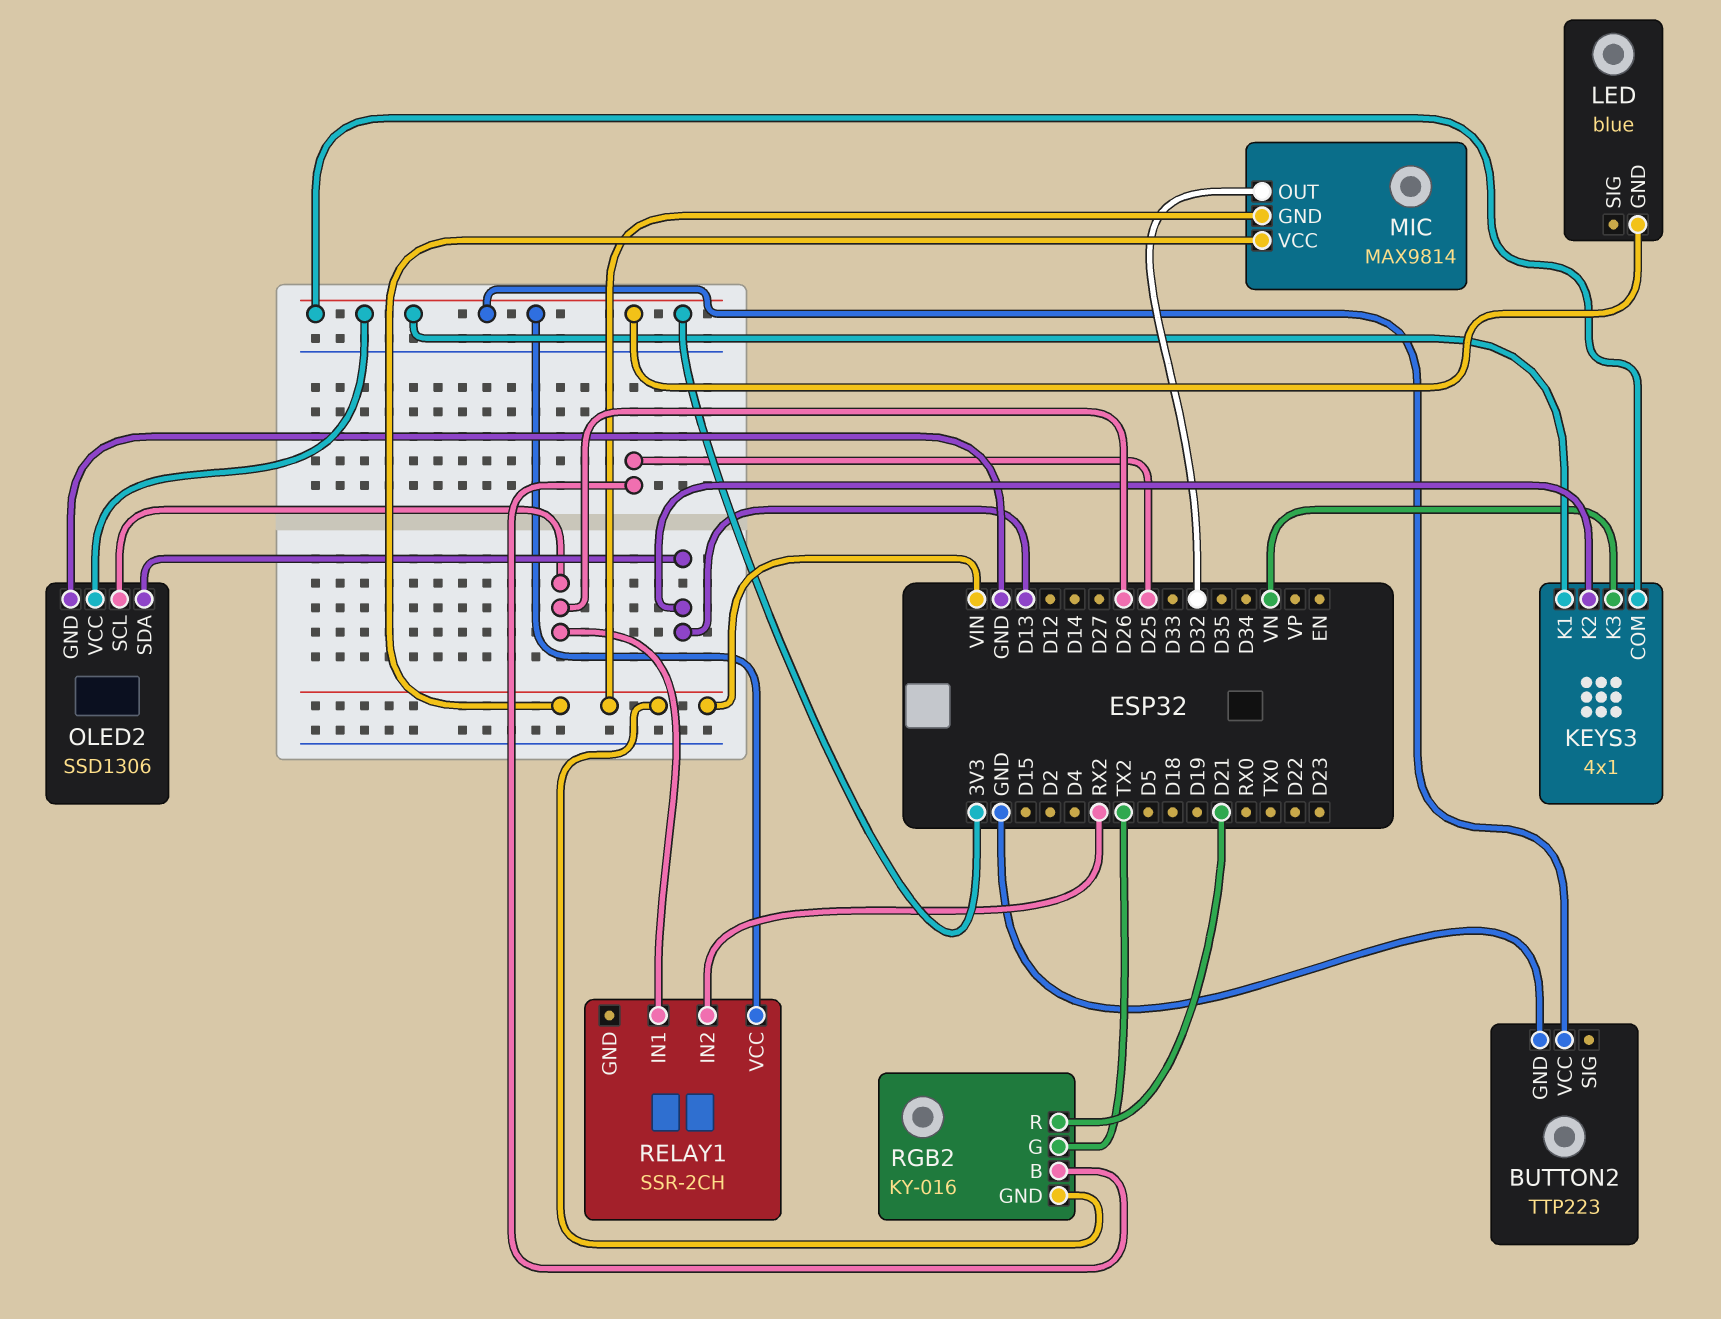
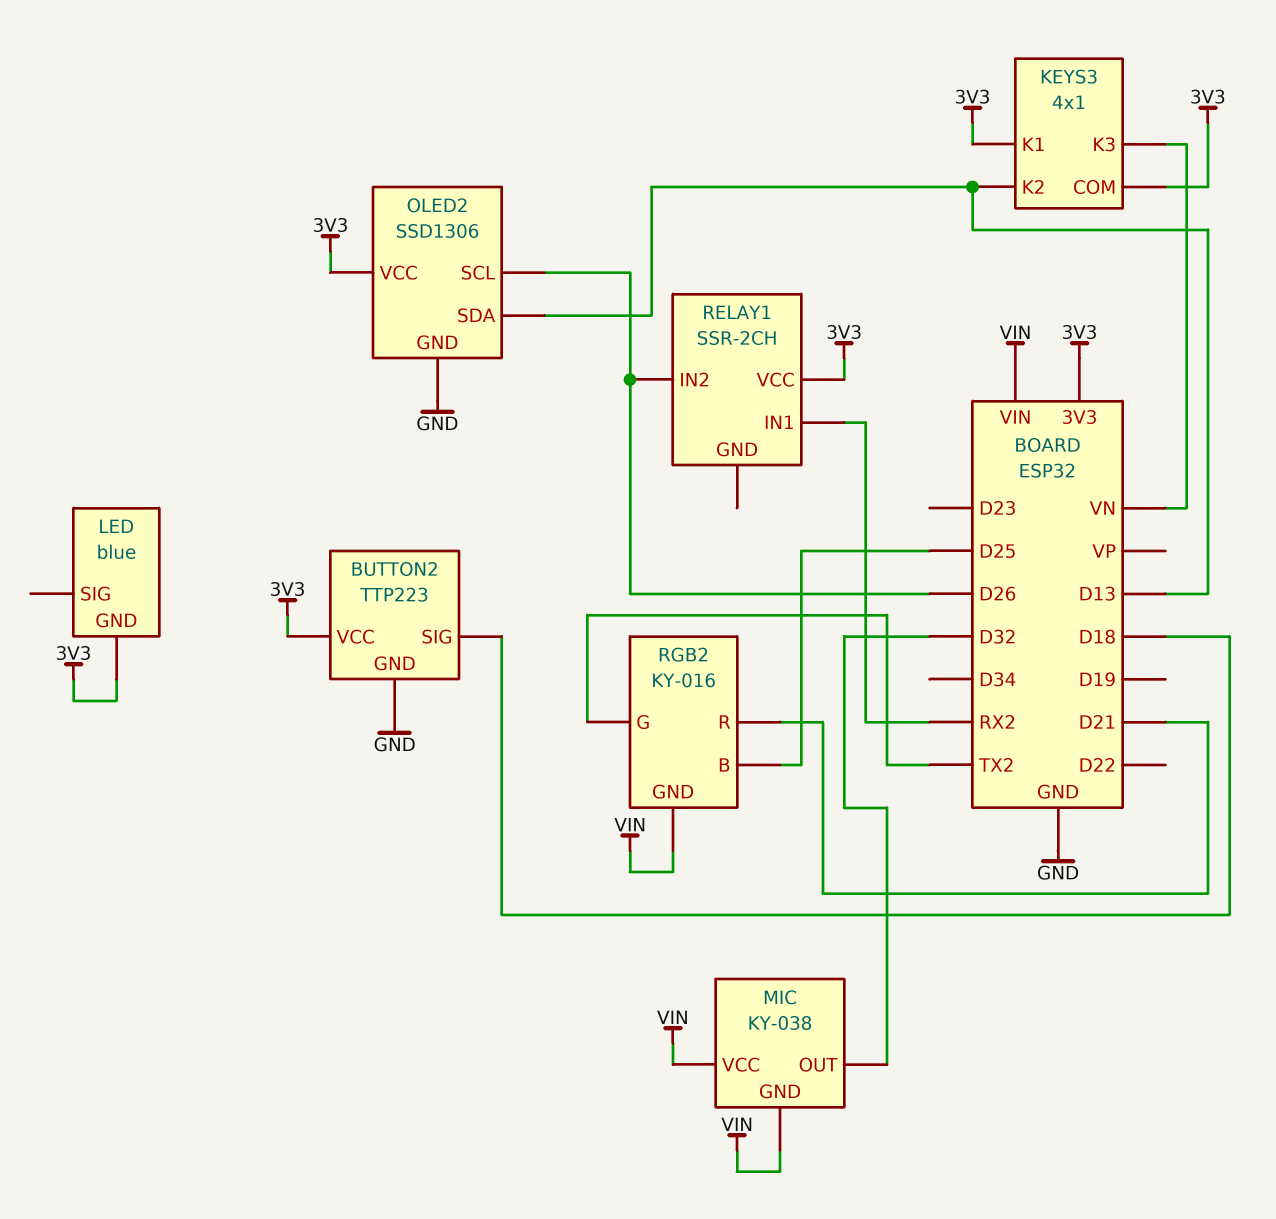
BUTTON2 pin SIG: none -> D18
MIC: MAX9814 -> KY-038
RELAY1 pin IN1: D26 -> RX2
RELAY1 pin IN2: RX2 -> D26

